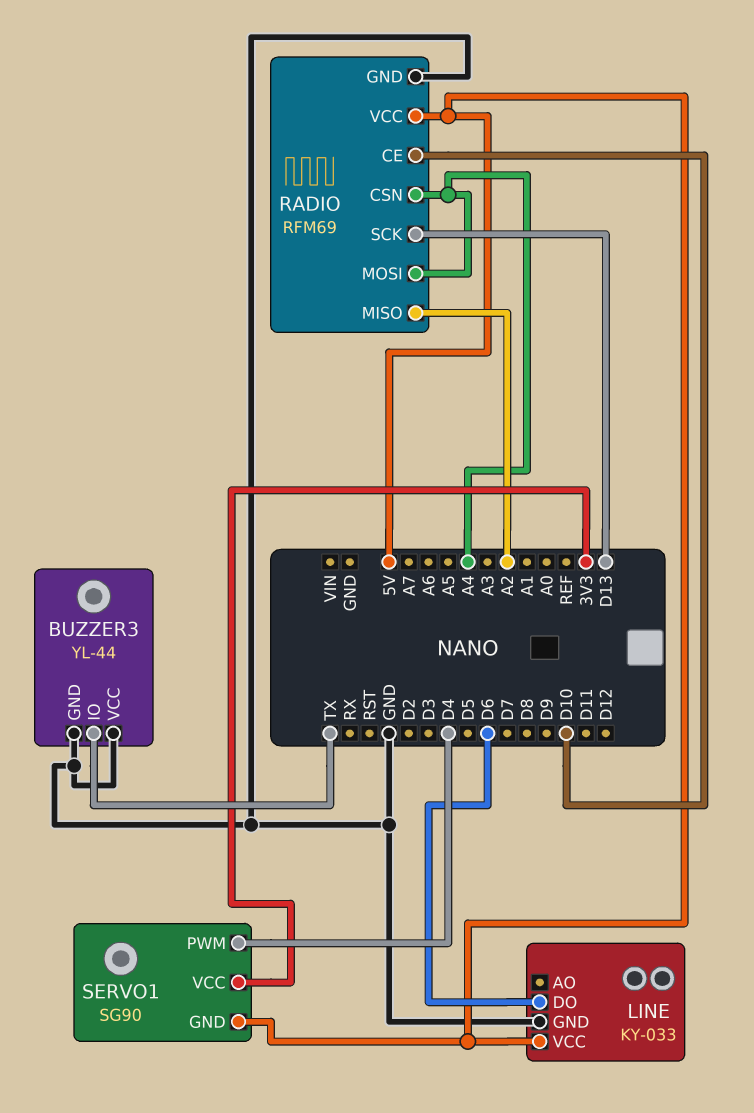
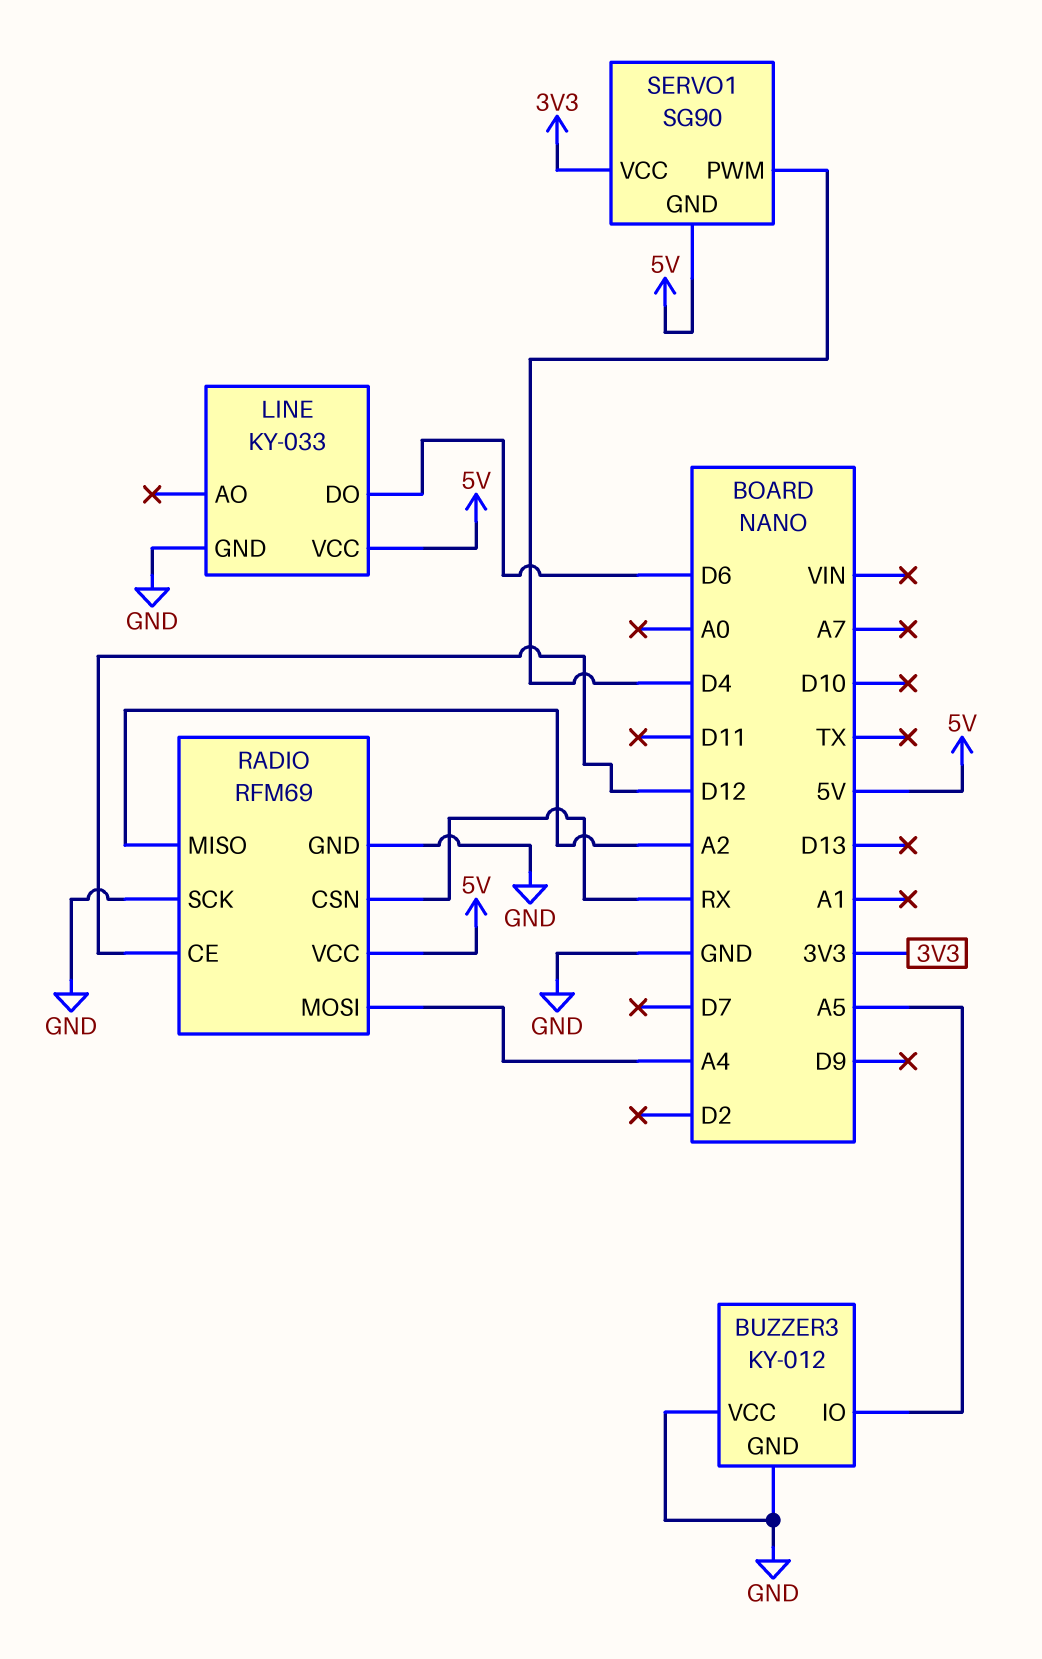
BUZZER3: YL-44 -> KY-012
BUZZER3 pin IO: TX -> A5
RADIO pin CE: D10 -> D12
RADIO pin CSN: A4 -> RX
RADIO pin SCK: D13 -> GND

